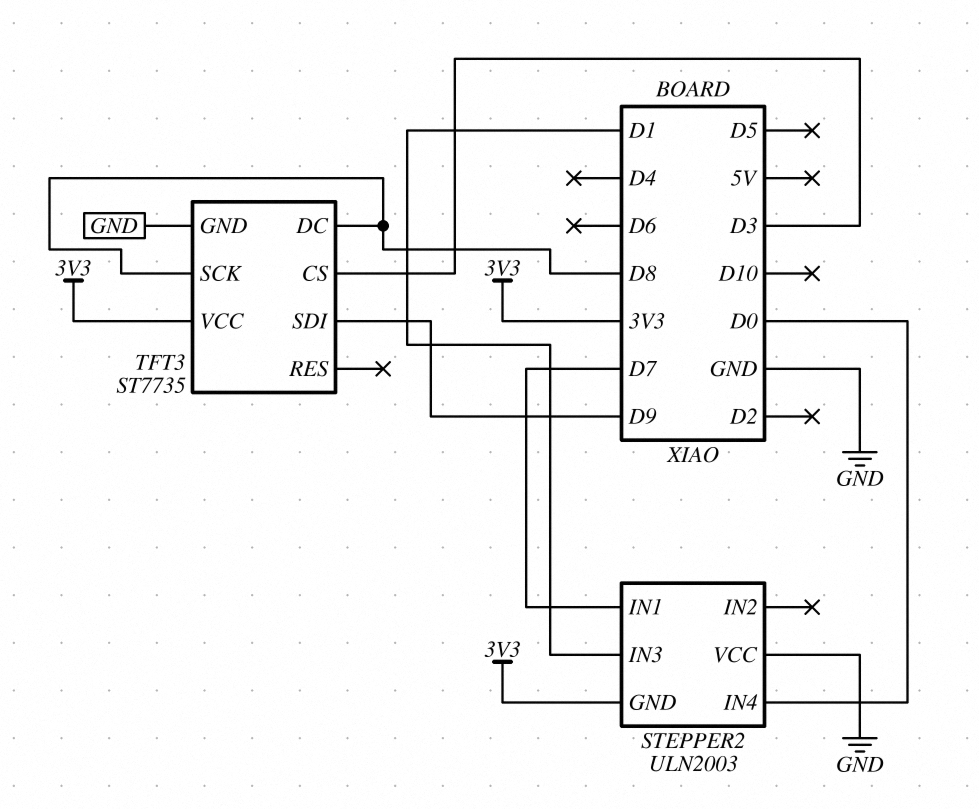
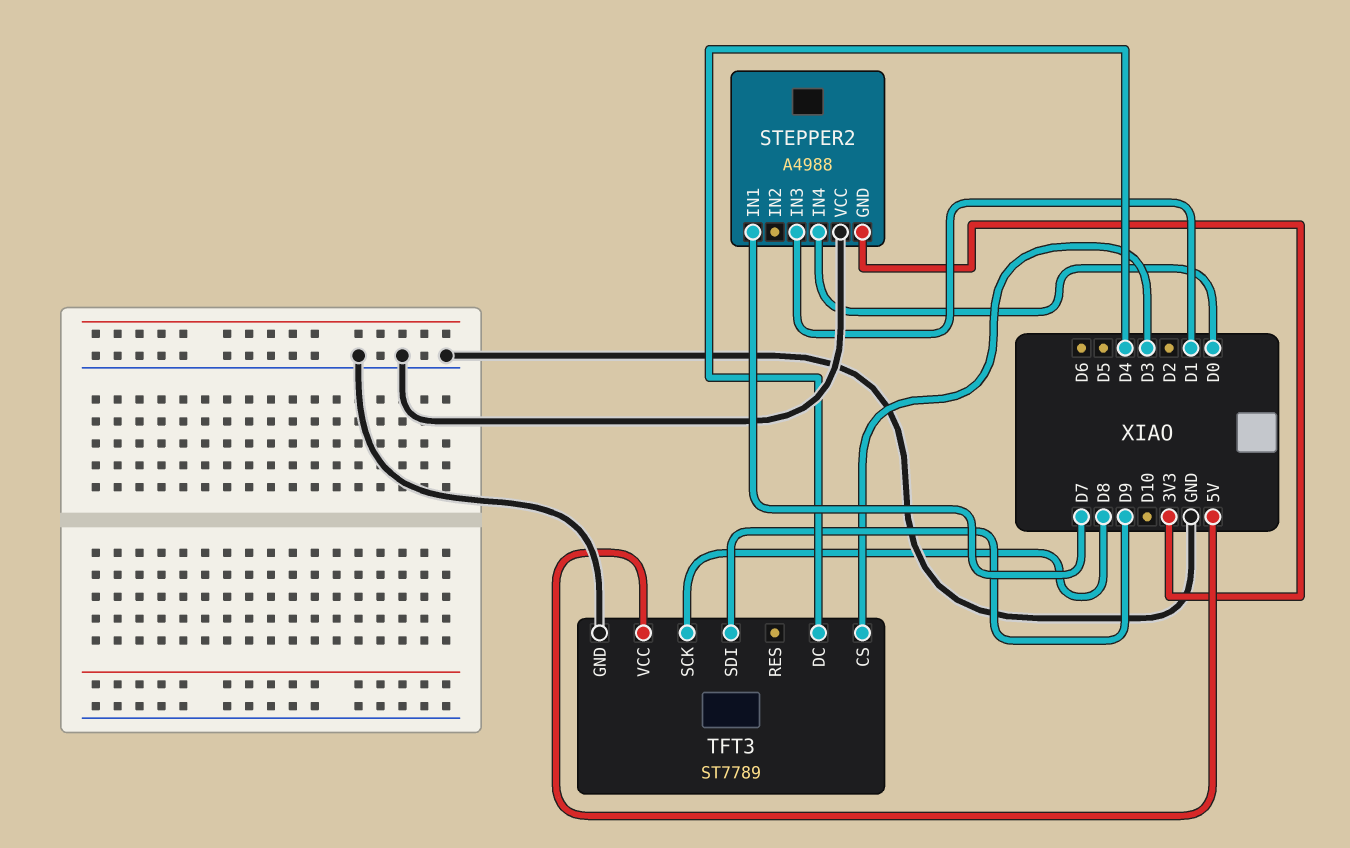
STEPPER2: ULN2003 -> A4988
TFT3: ST7735 -> ST7789
TFT3 pin DC: D8 -> D4
TFT3 pin VCC: 3V3 -> 5V

